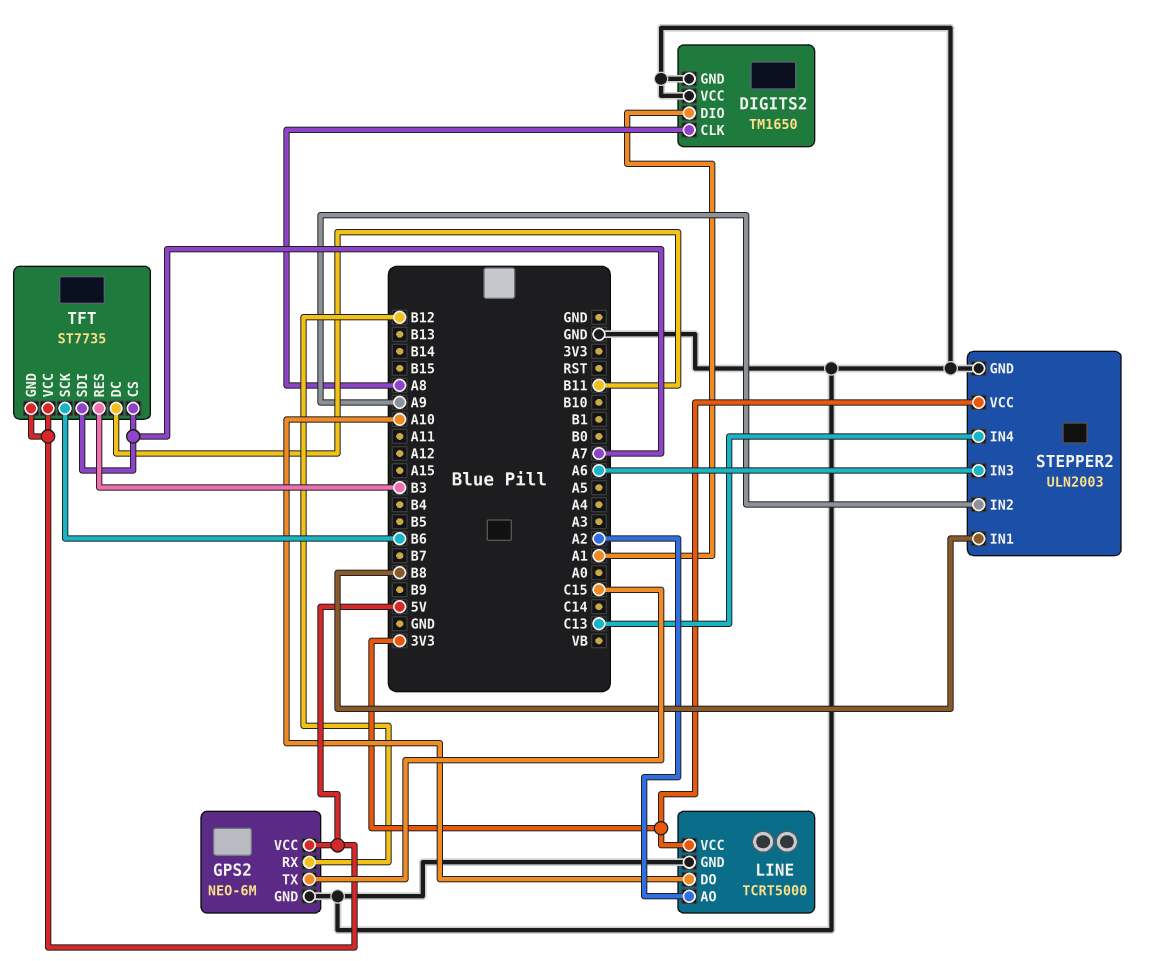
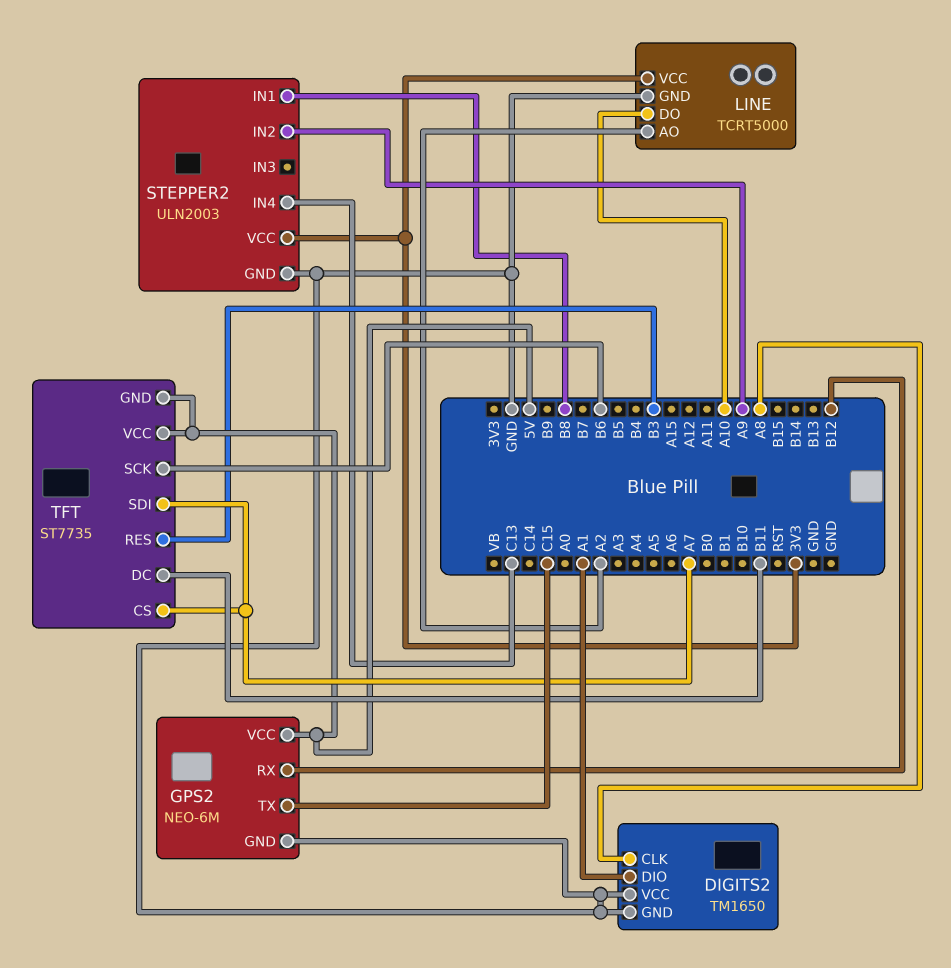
STEPPER2 pin IN3: A6 -> none

